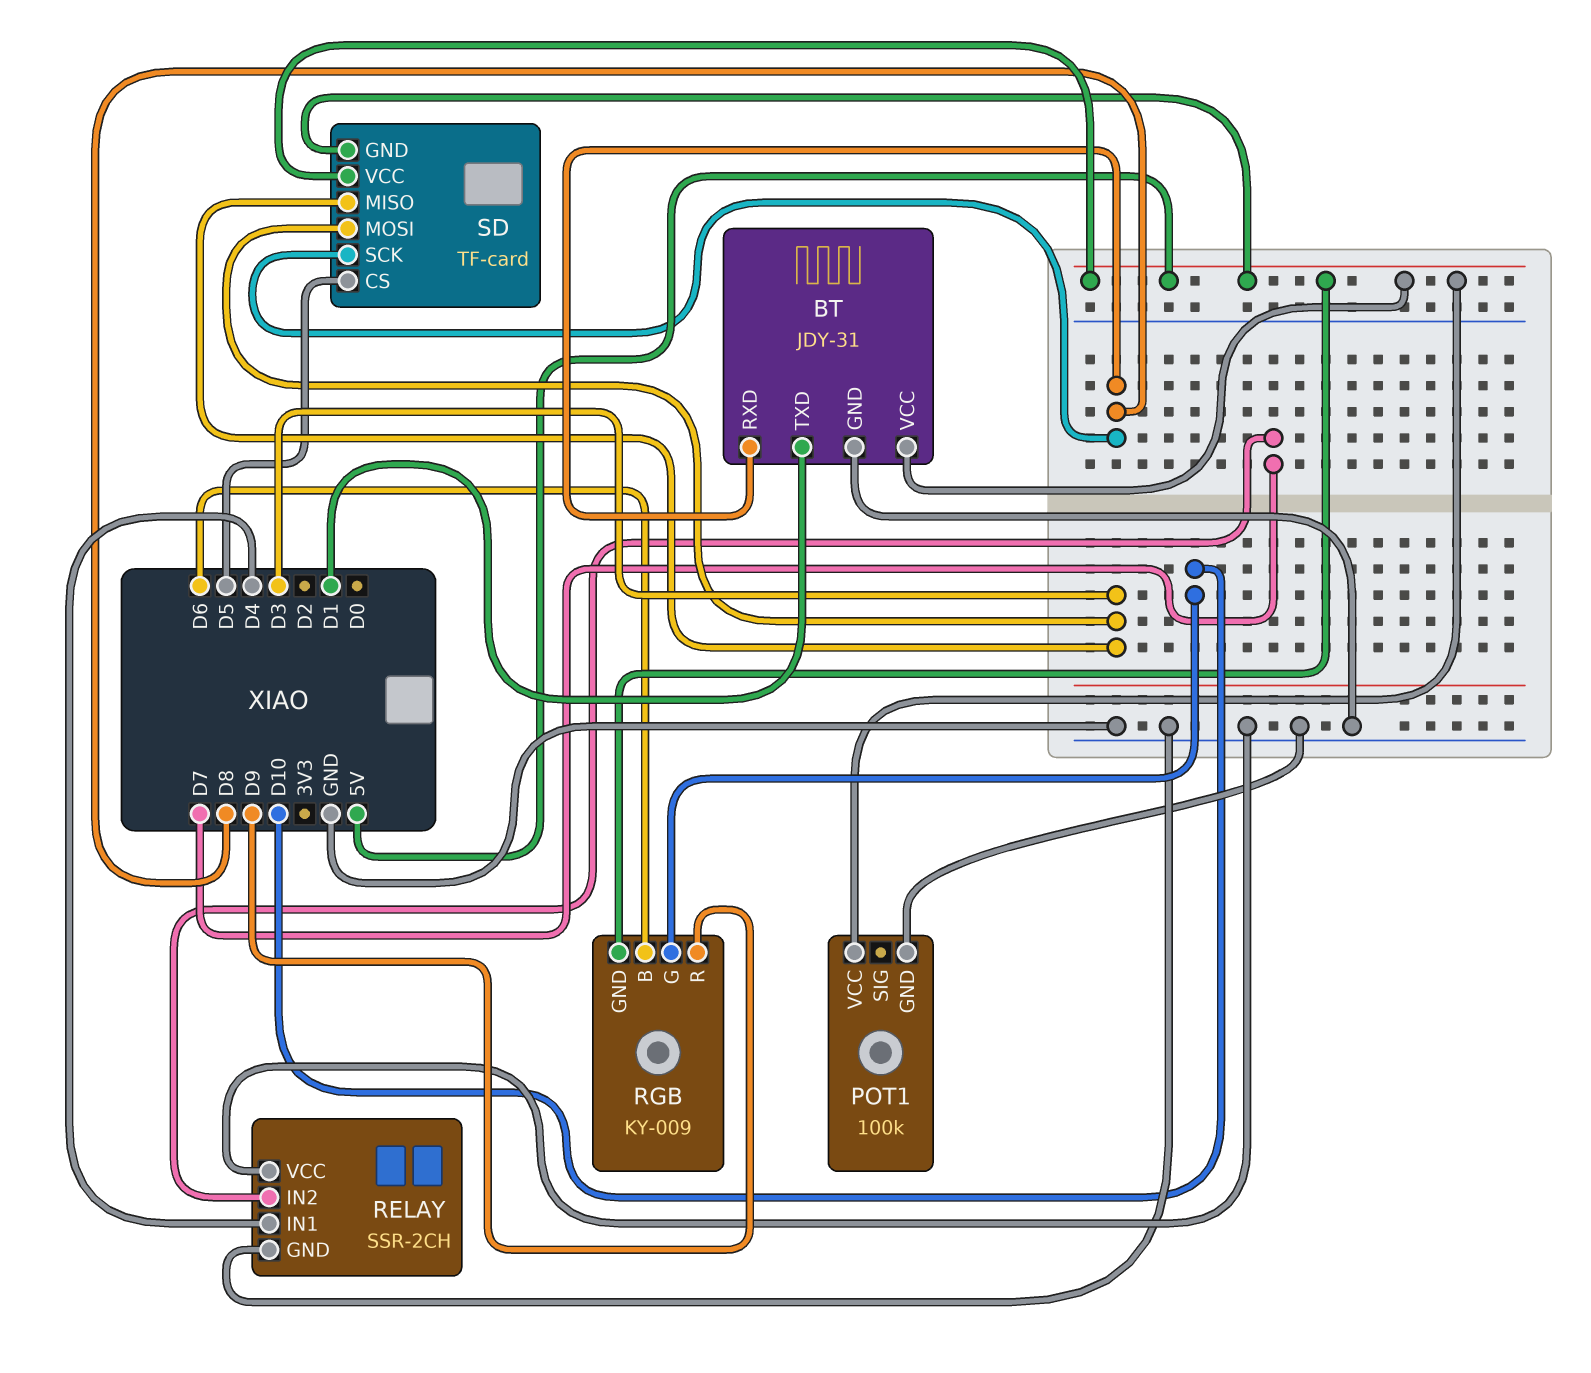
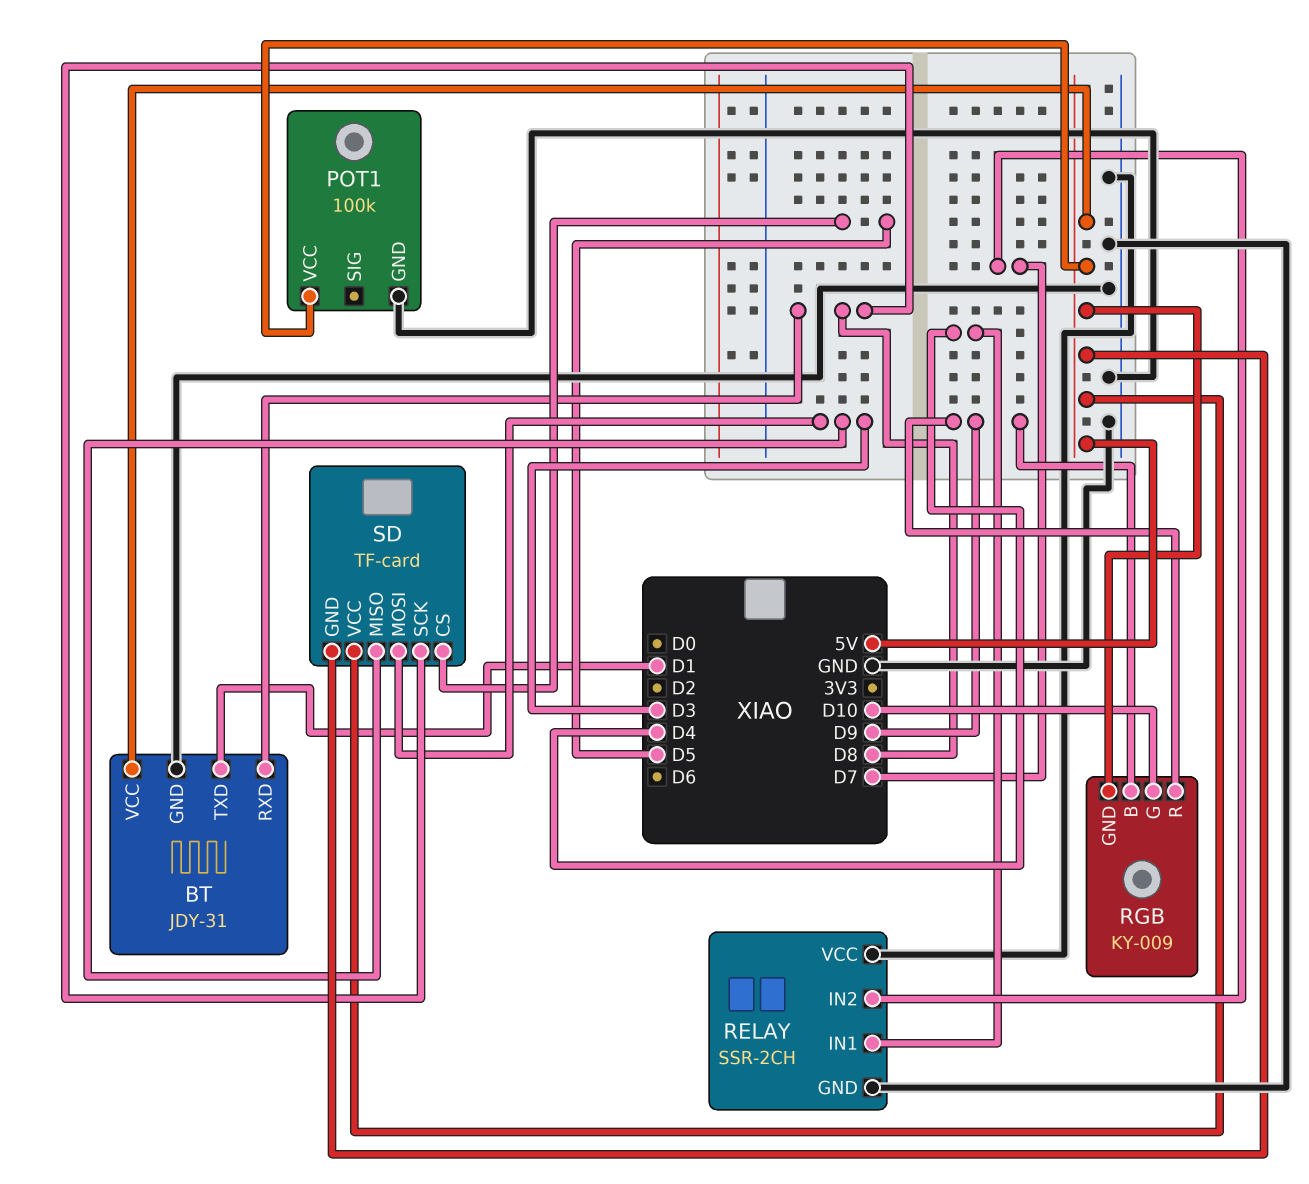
RGB pin B: D6 -> D9

